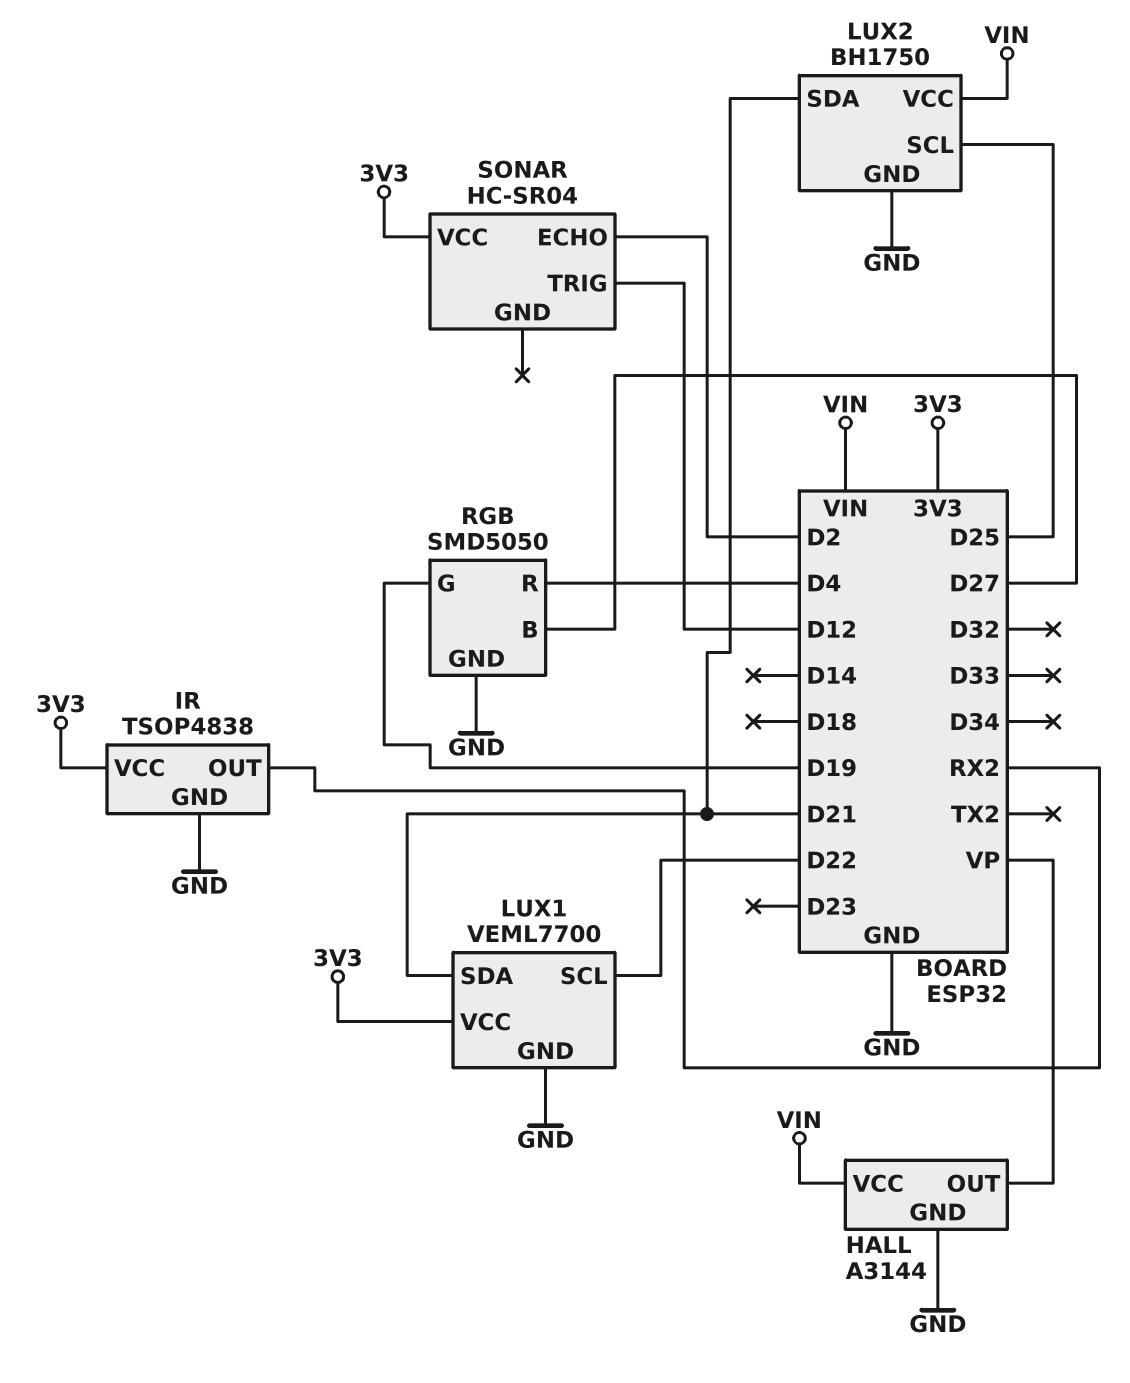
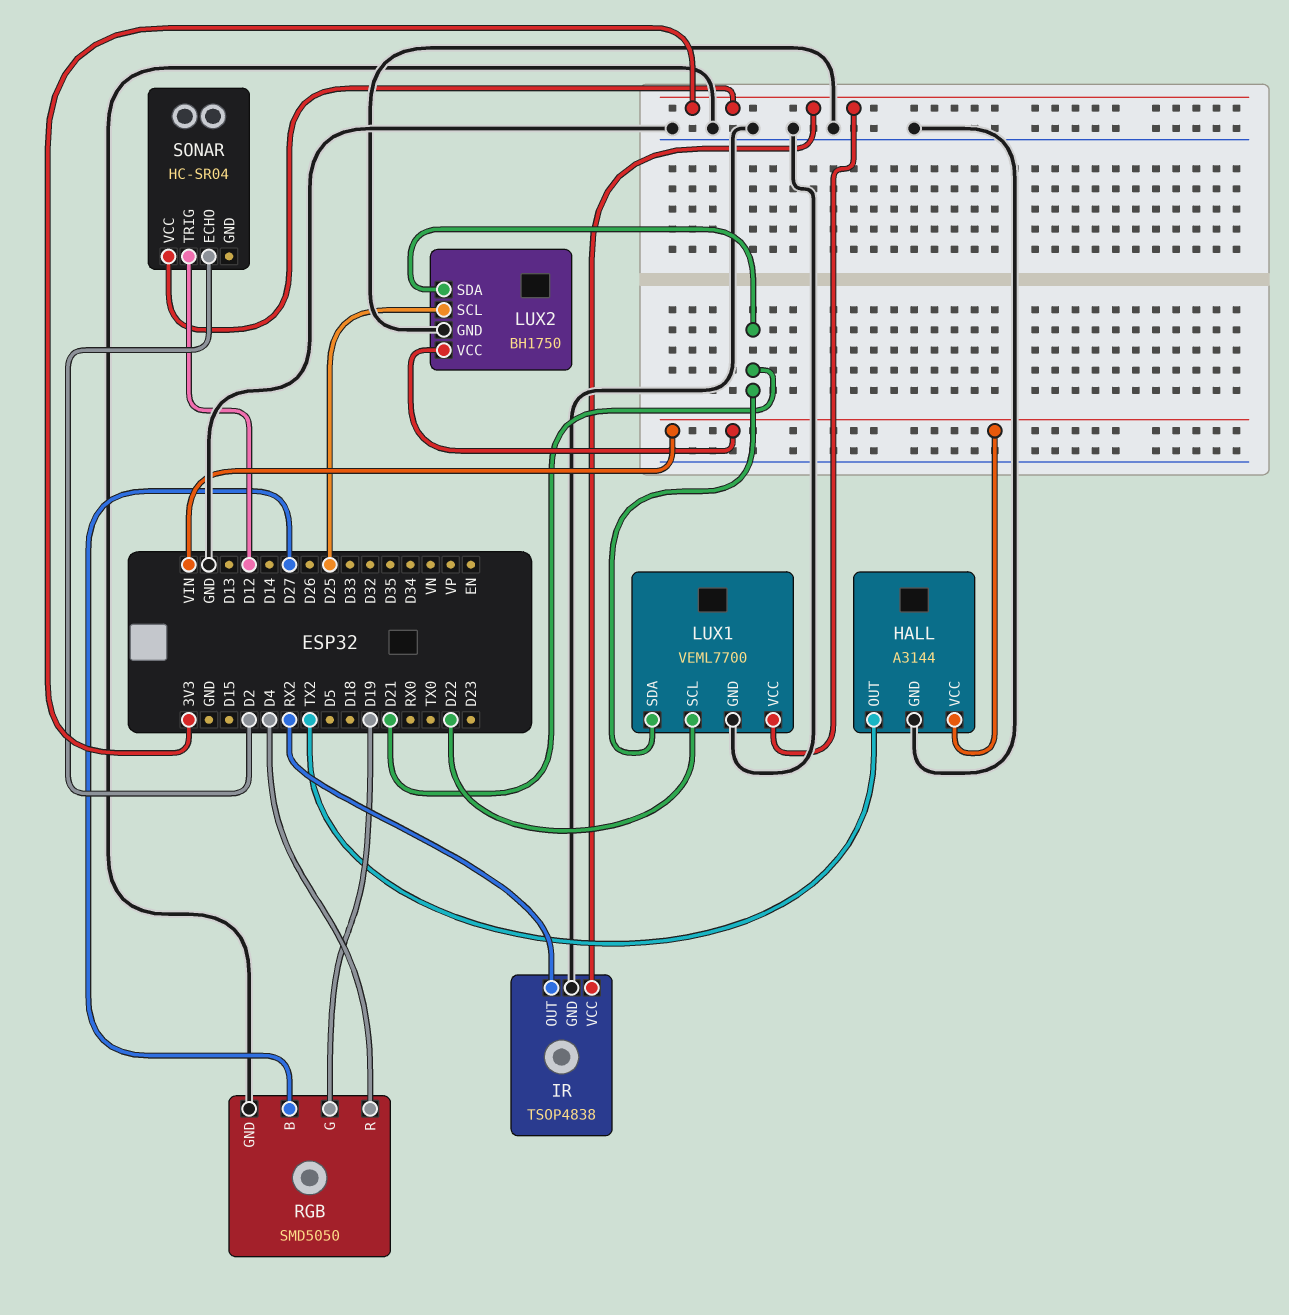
HALL pin OUT: VP -> TX2

